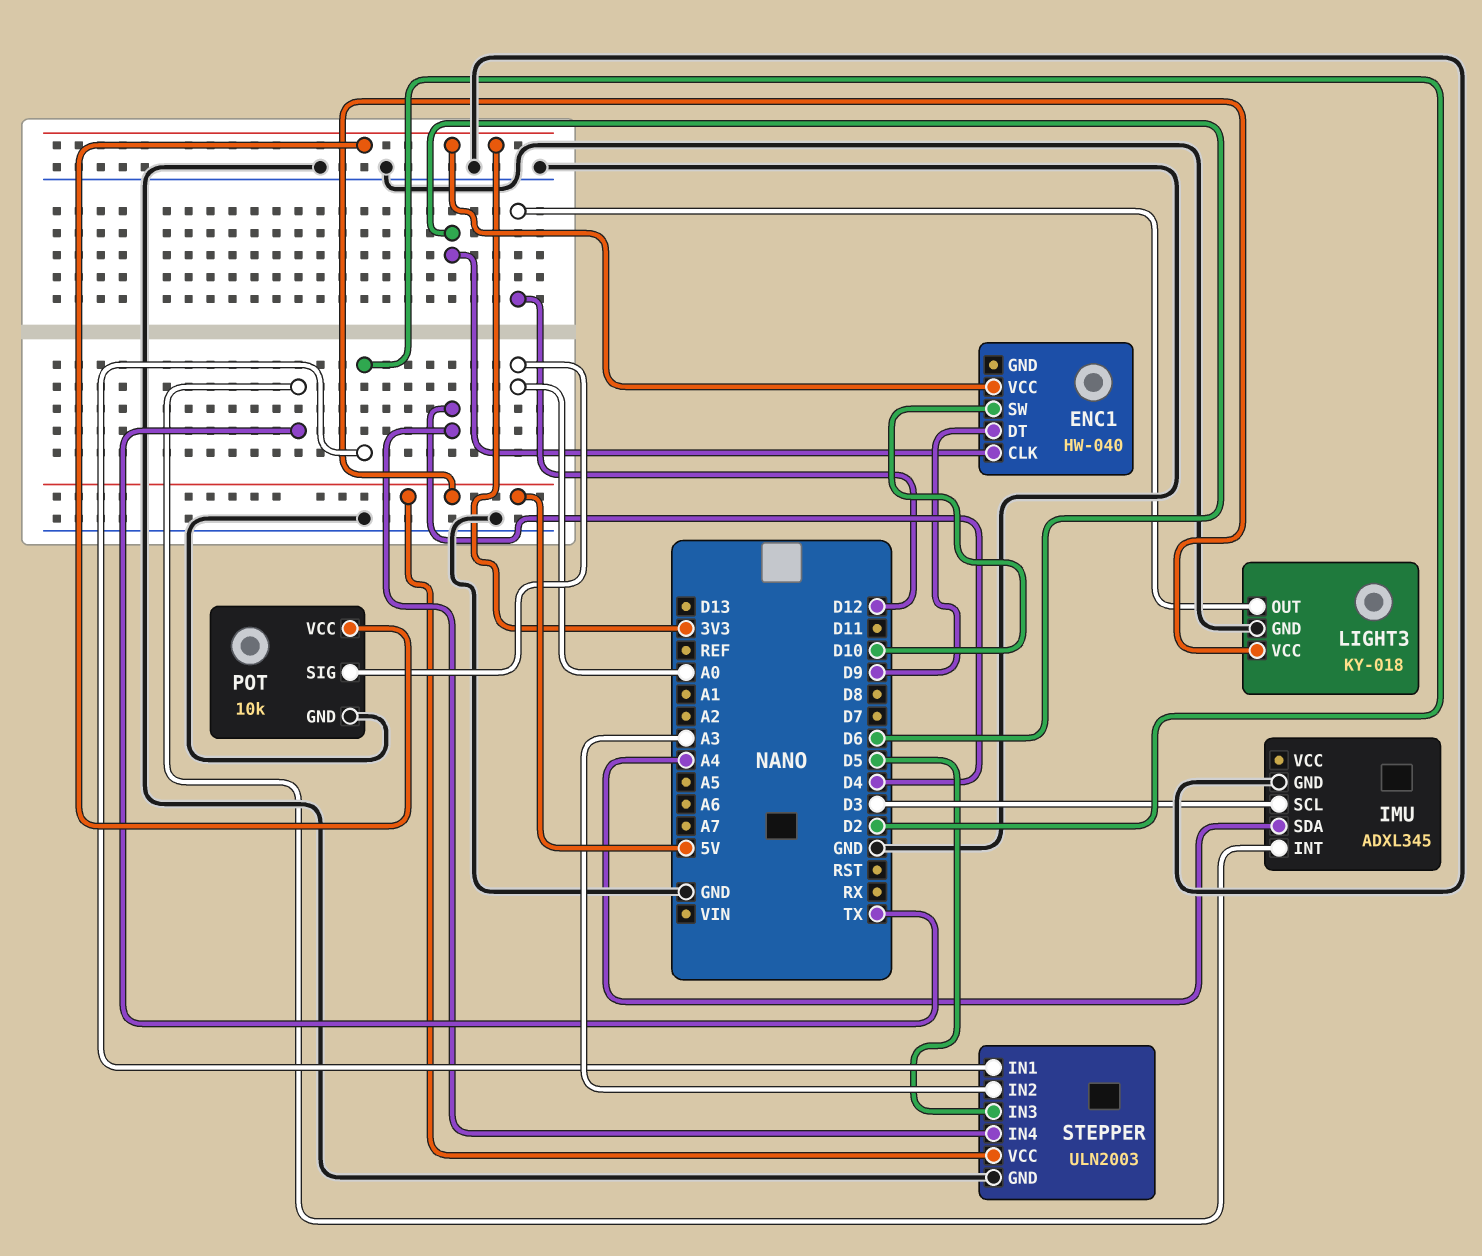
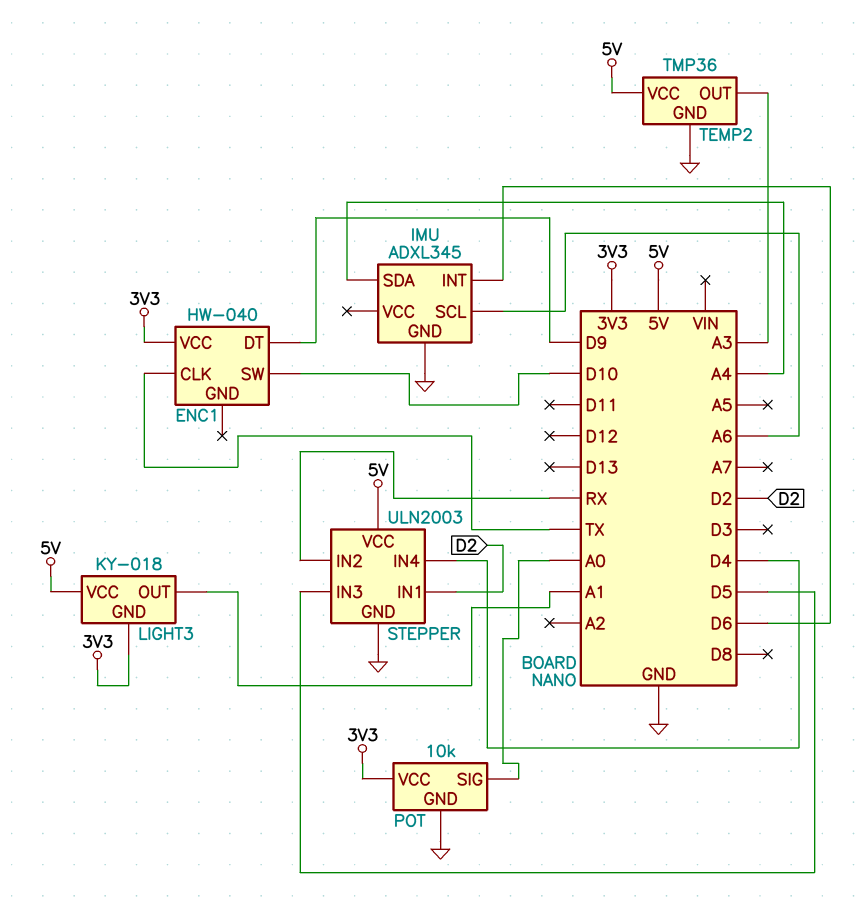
ENC1 pin CLK: D6 -> TX
IMU pin INT: TX -> D6
IMU pin SCL: D3 -> A6
LIGHT3 pin GND: GND -> 3V3
LIGHT3 pin OUT: D12 -> A1
STEPPER pin IN2: A3 -> RX
TEMP2: none -> TMP36
TEMP2 pin GND: none -> GND
TEMP2 pin OUT: none -> A3
TEMP2 pin VCC: none -> 5V

